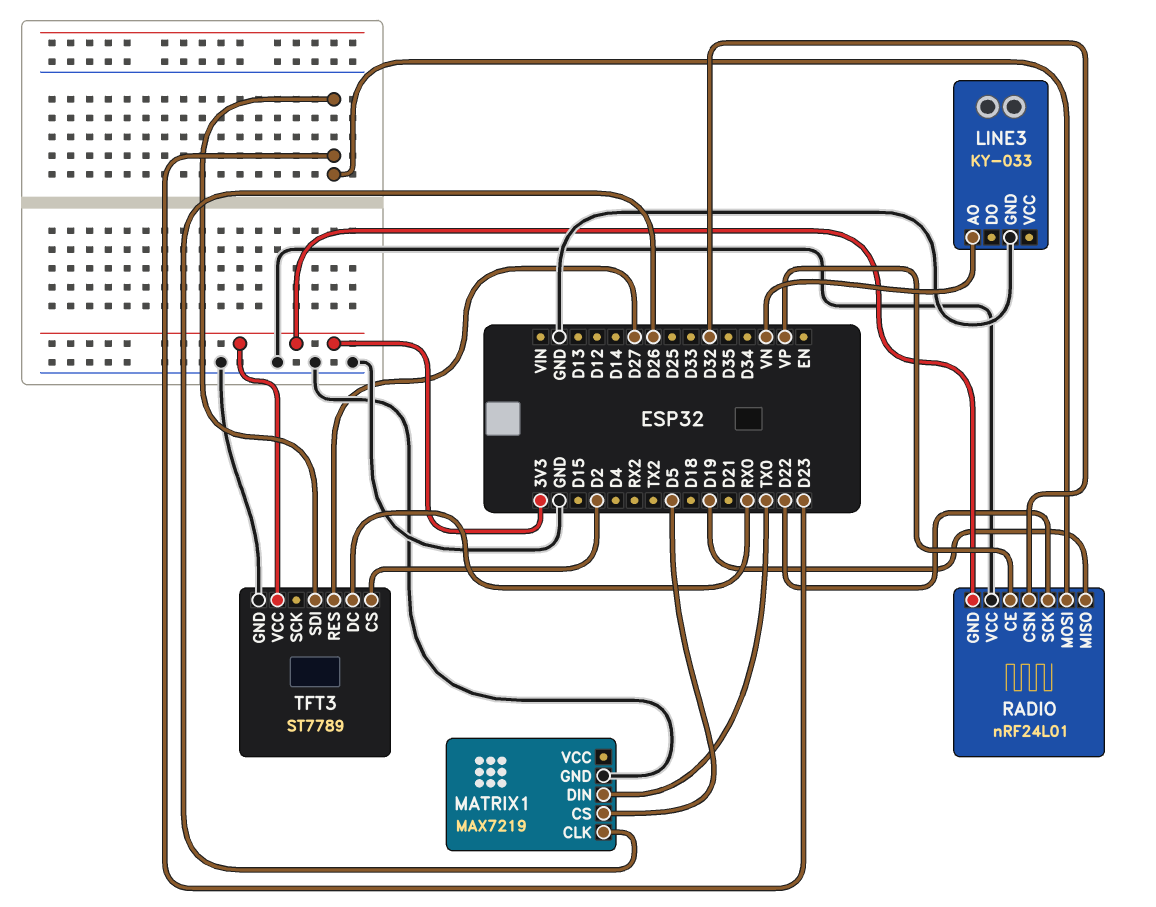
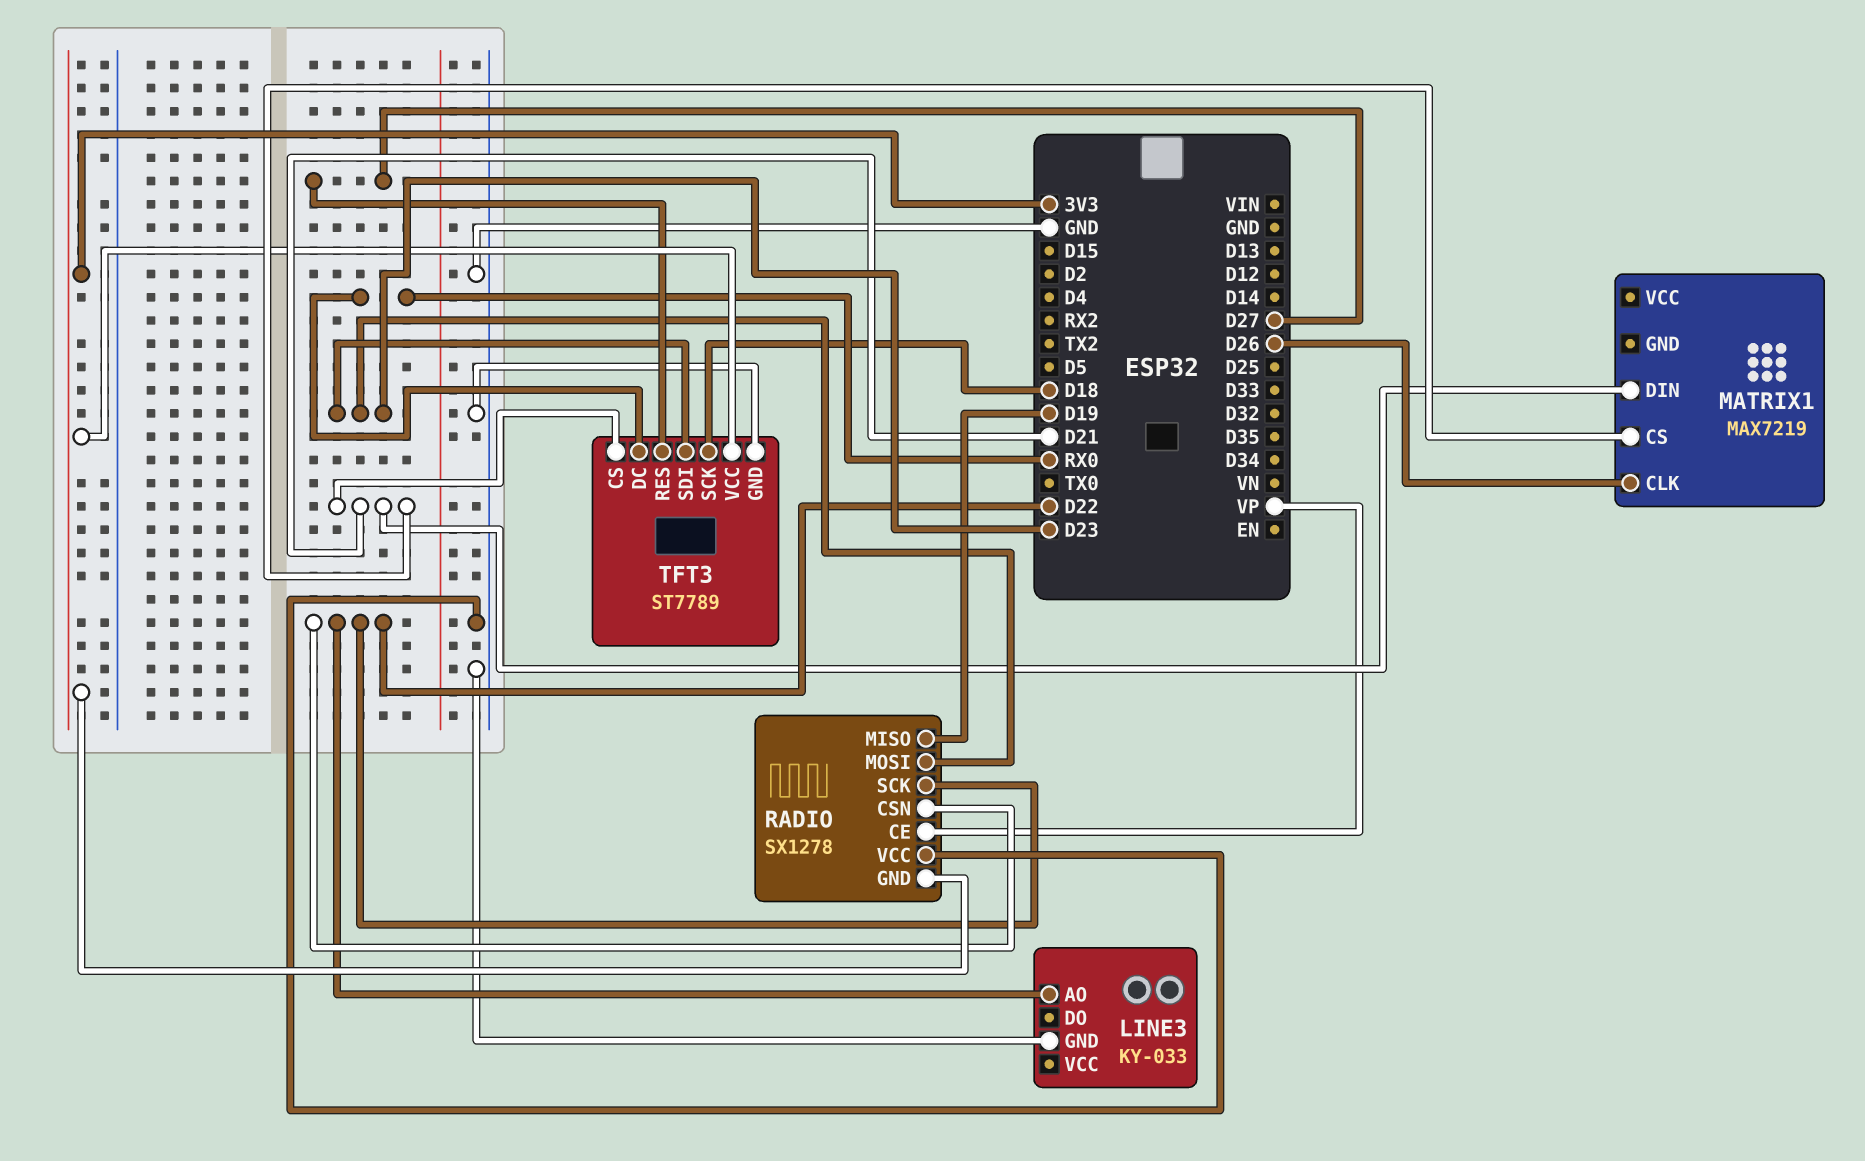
LINE3 pin AO: VN -> D22
MATRIX1 pin CS: D5 -> D21
MATRIX1 pin DIN: TX0 -> D21
MATRIX1 pin GND: GND -> none
RADIO: nRF24L01 -> SX1278
RADIO pin CSN: D32 -> D22
TFT3 pin CS: D2 -> D21
TFT3 pin SCK: none -> D18

